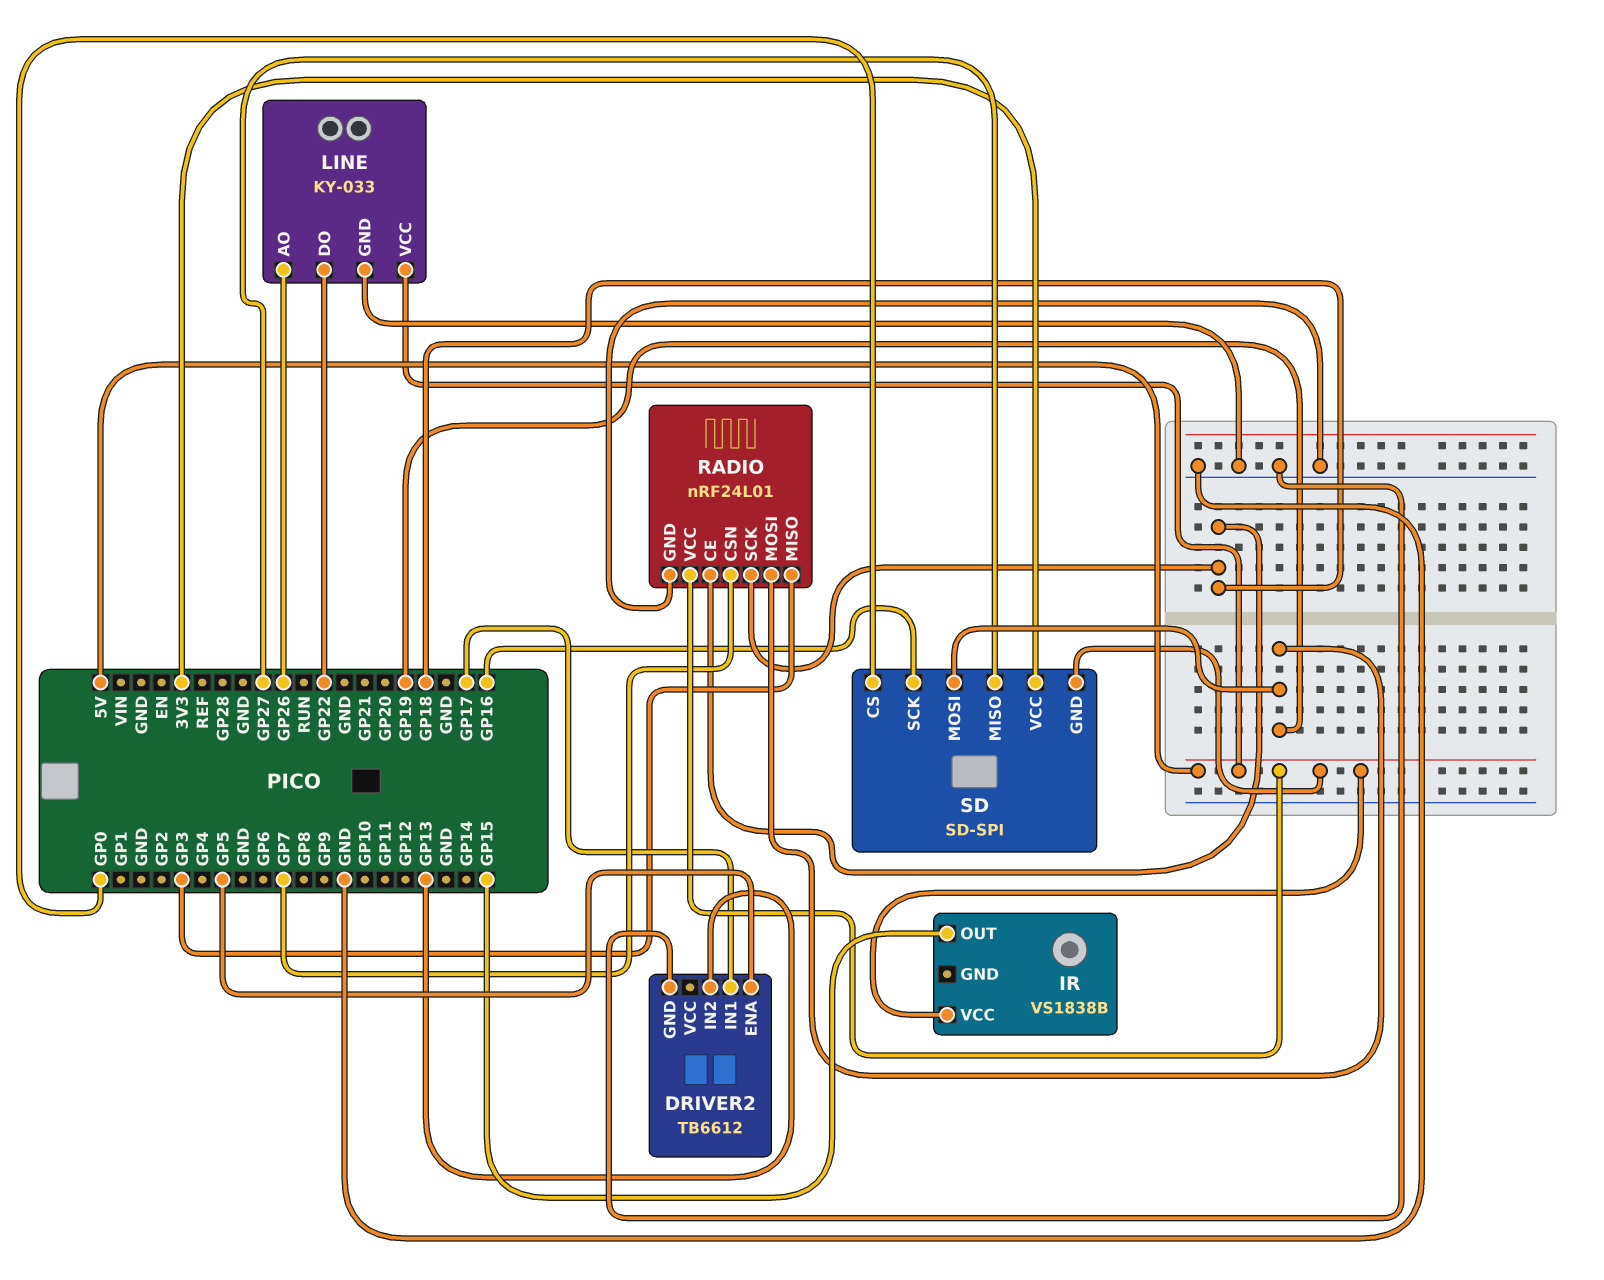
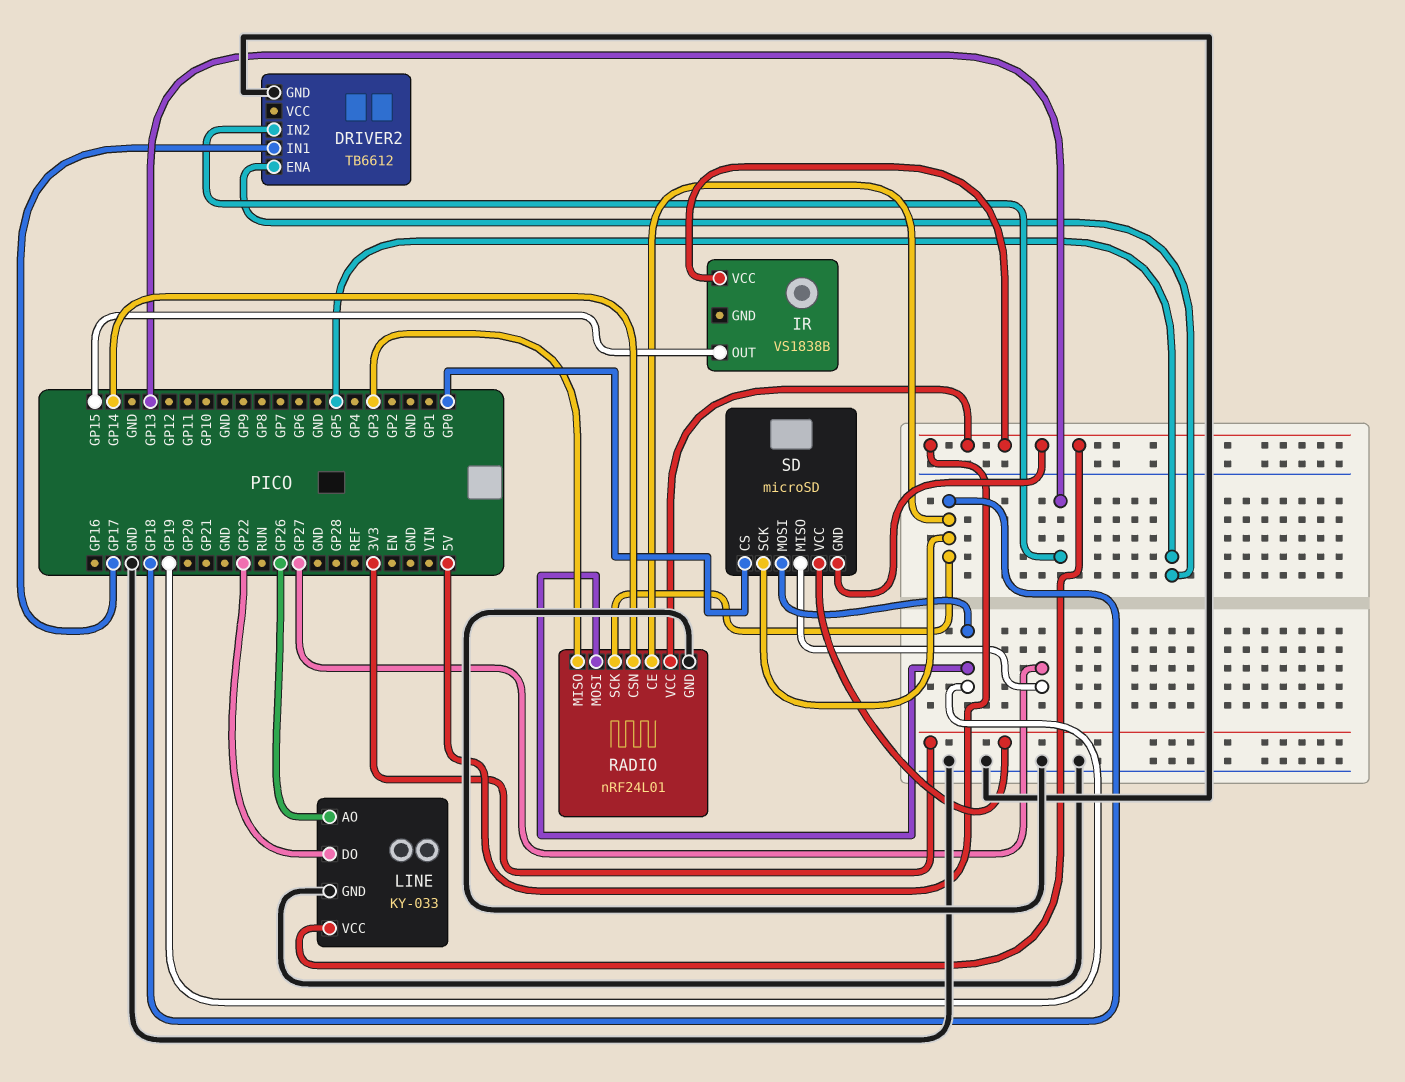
RADIO pin CSN: GP7 -> GP14
SD: SD-SPI -> microSD
SD pin SCK: GP16 -> GP18

